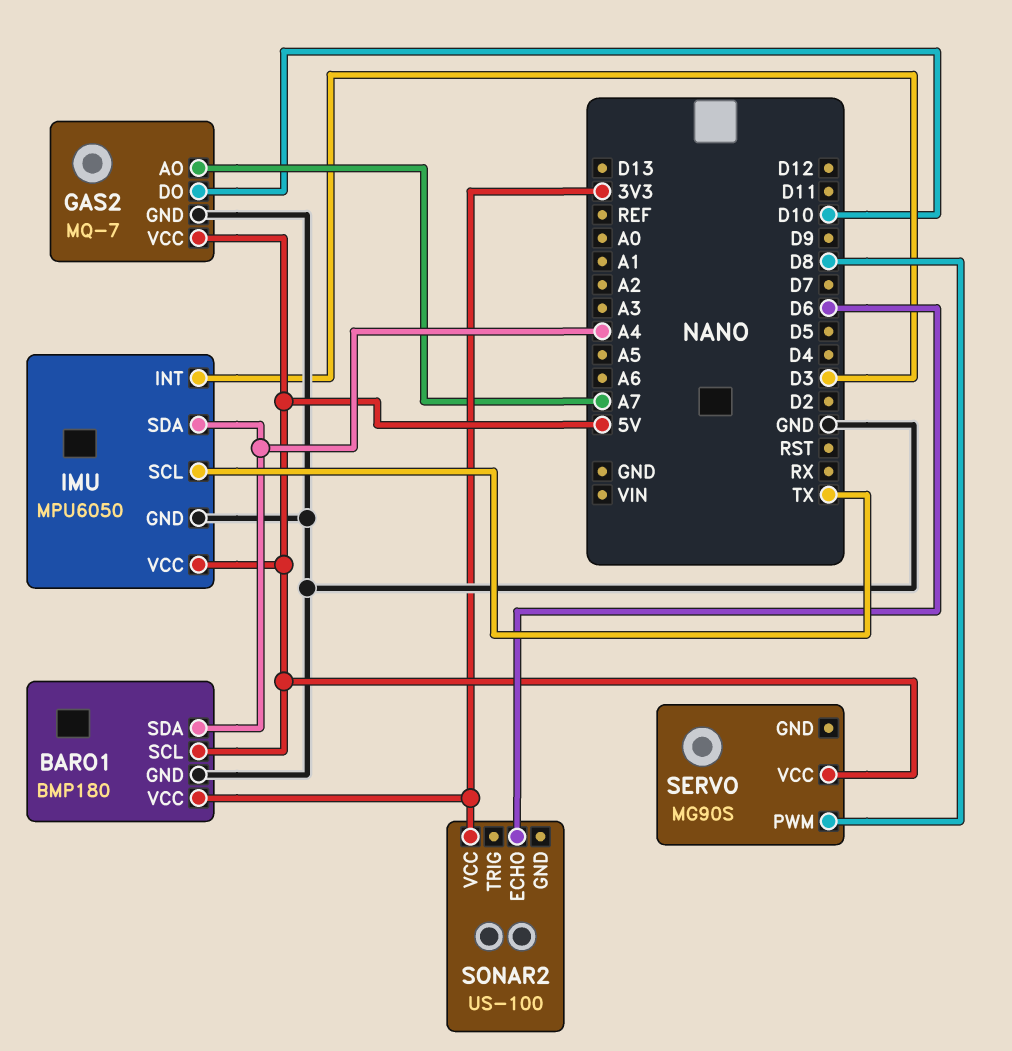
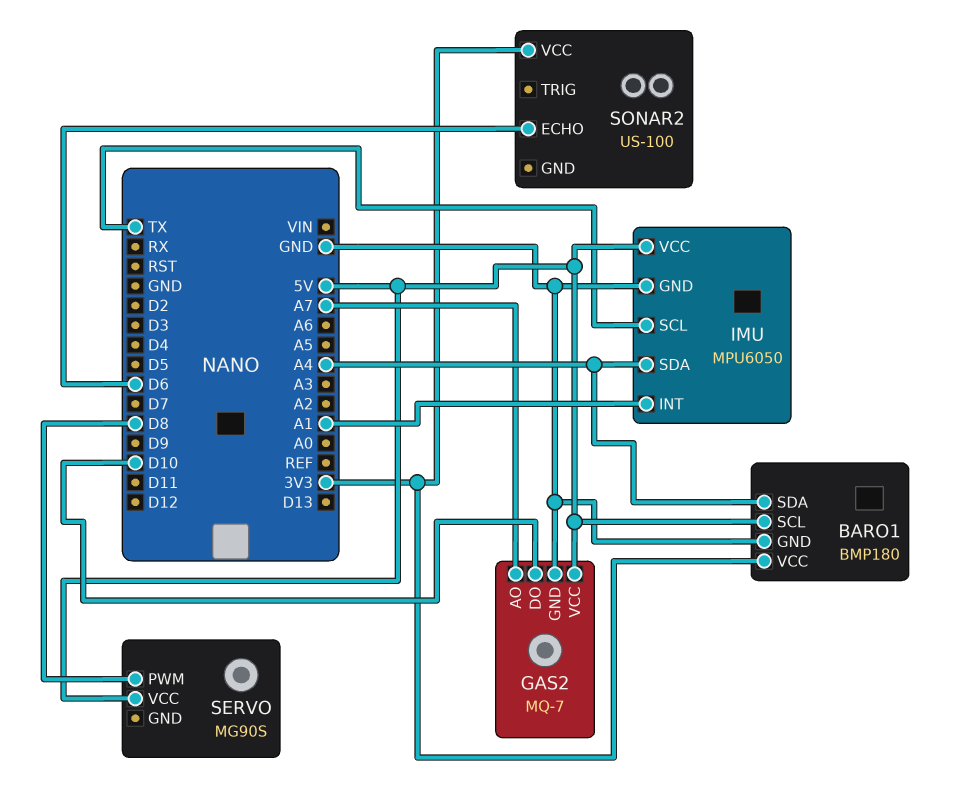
IMU pin INT: D3 -> A1

